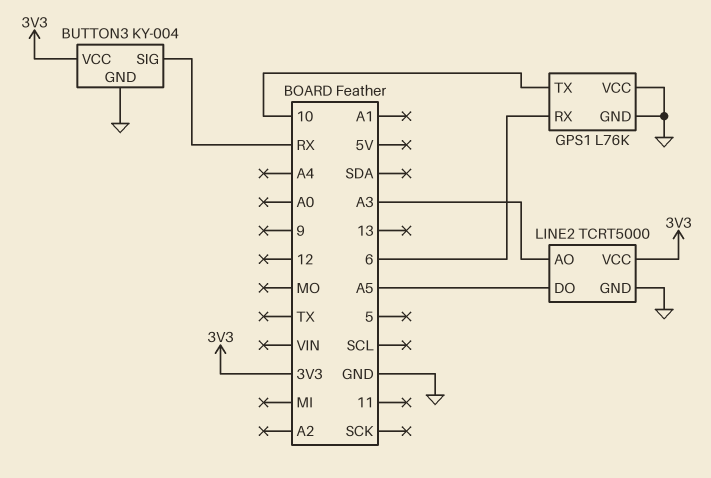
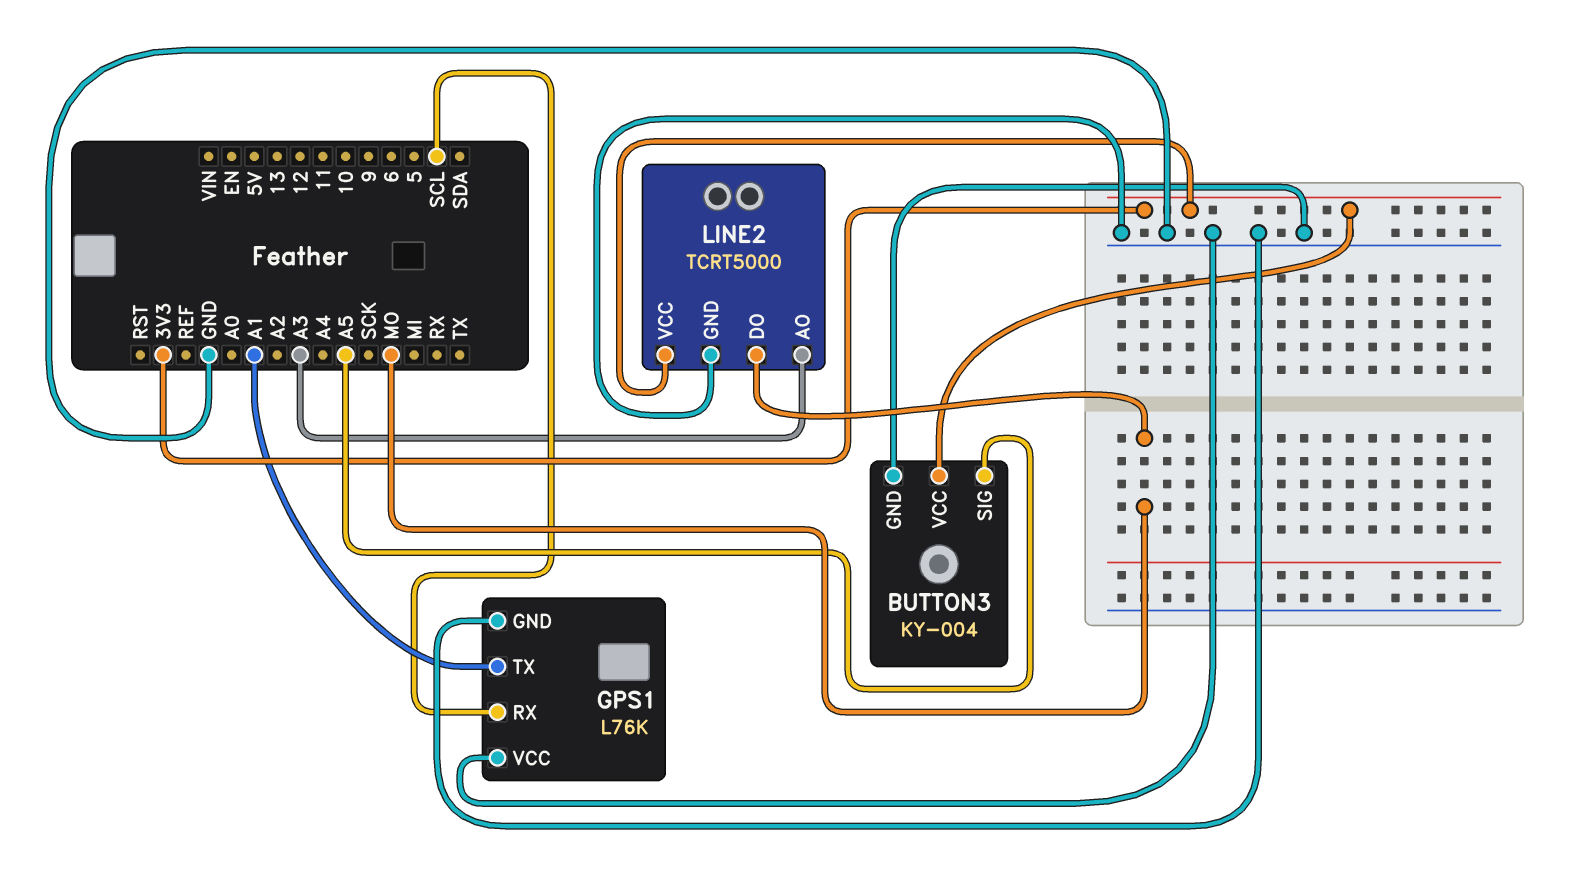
BUTTON3 pin SIG: RX -> A5
GPS1 pin RX: 6 -> SCL
GPS1 pin TX: 10 -> A1
LINE2 pin DO: A5 -> MO

